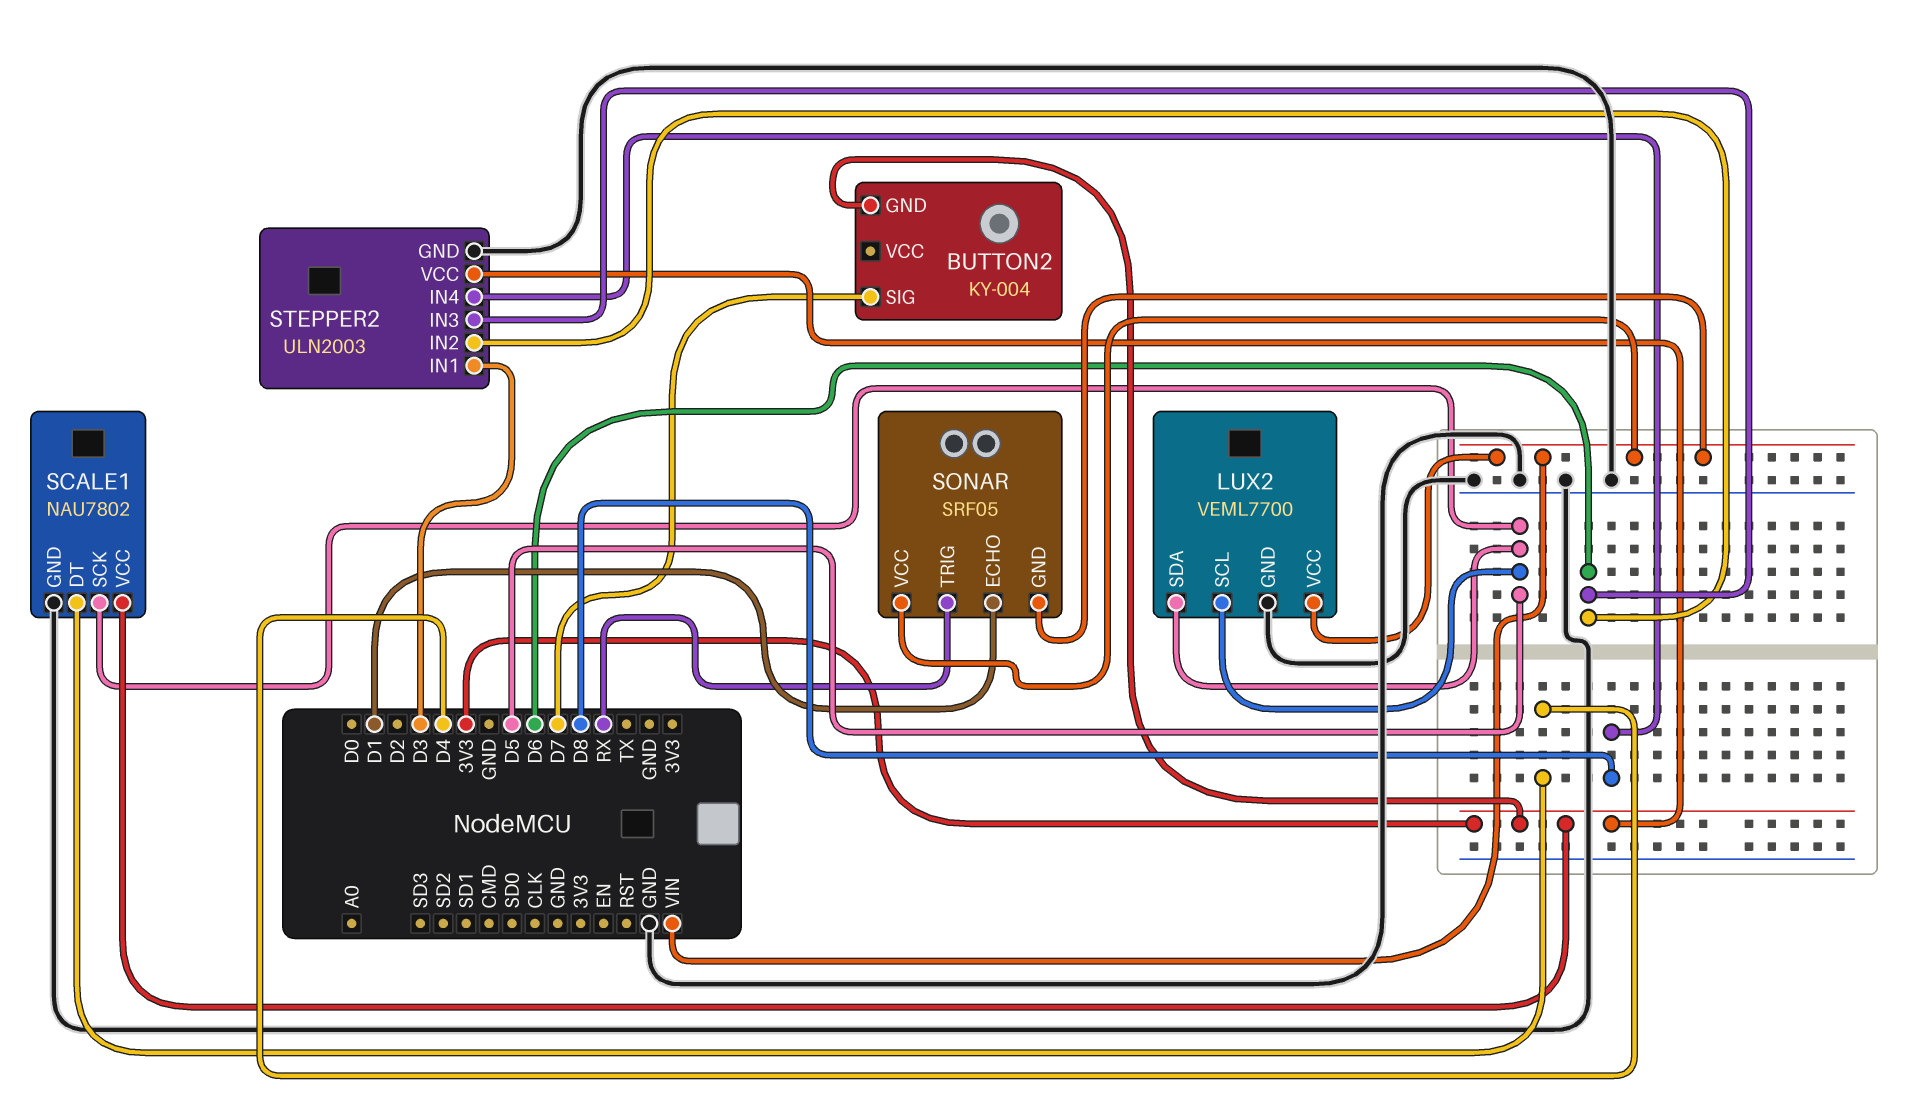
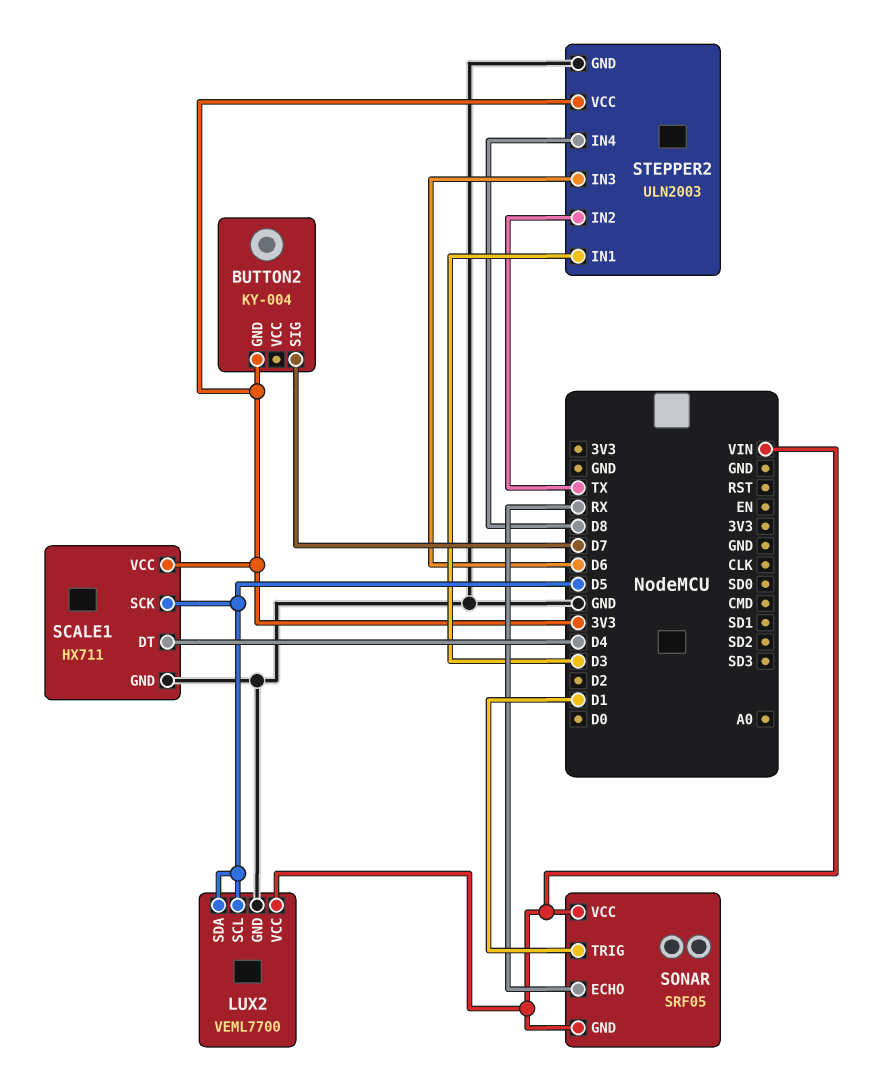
SCALE1: NAU7802 -> HX711
SONAR pin ECHO: D1 -> RX
SONAR pin TRIG: RX -> D1
STEPPER2 pin IN2: D6 -> TX

